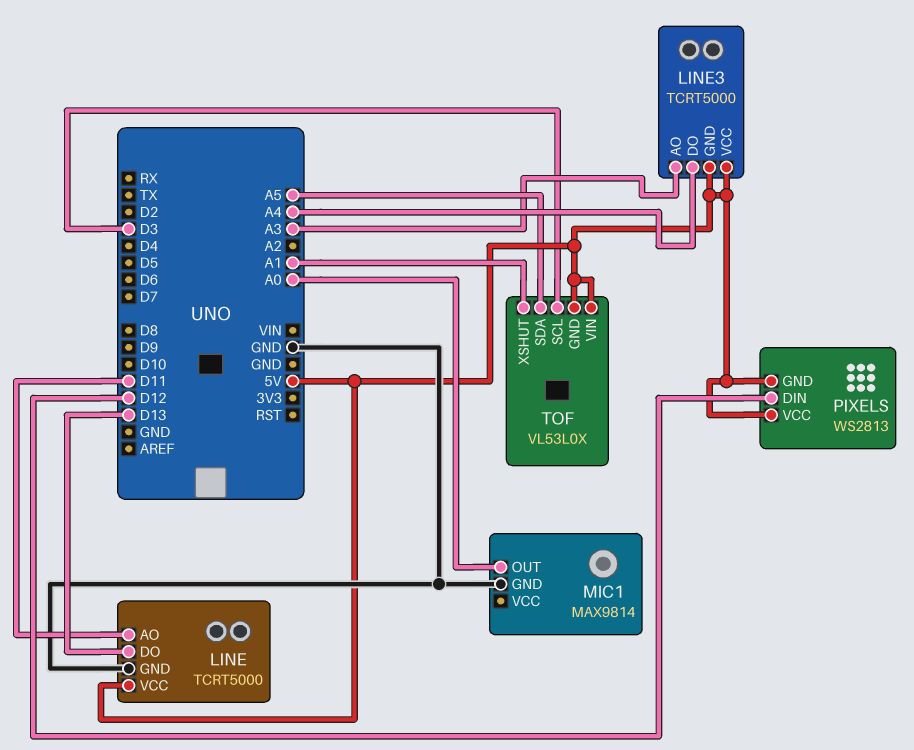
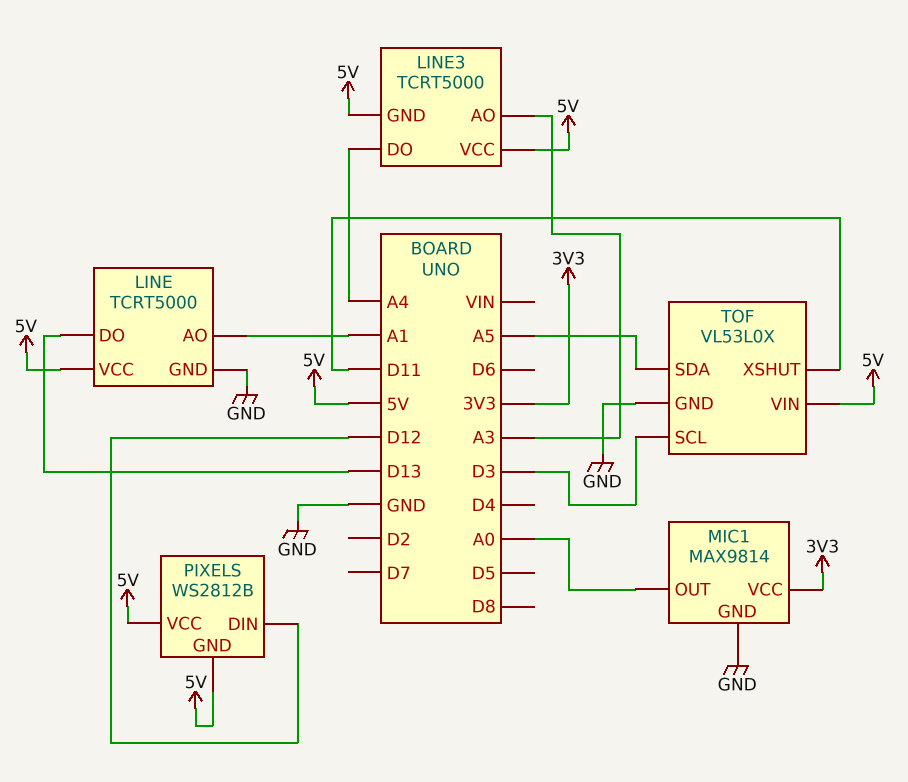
LINE pin AO: D11 -> A1
MIC1 pin VCC: none -> 3V3
PIXELS: WS2813 -> WS2812B
TOF pin GND: 5V -> GND
TOF pin XSHUT: A1 -> D11

